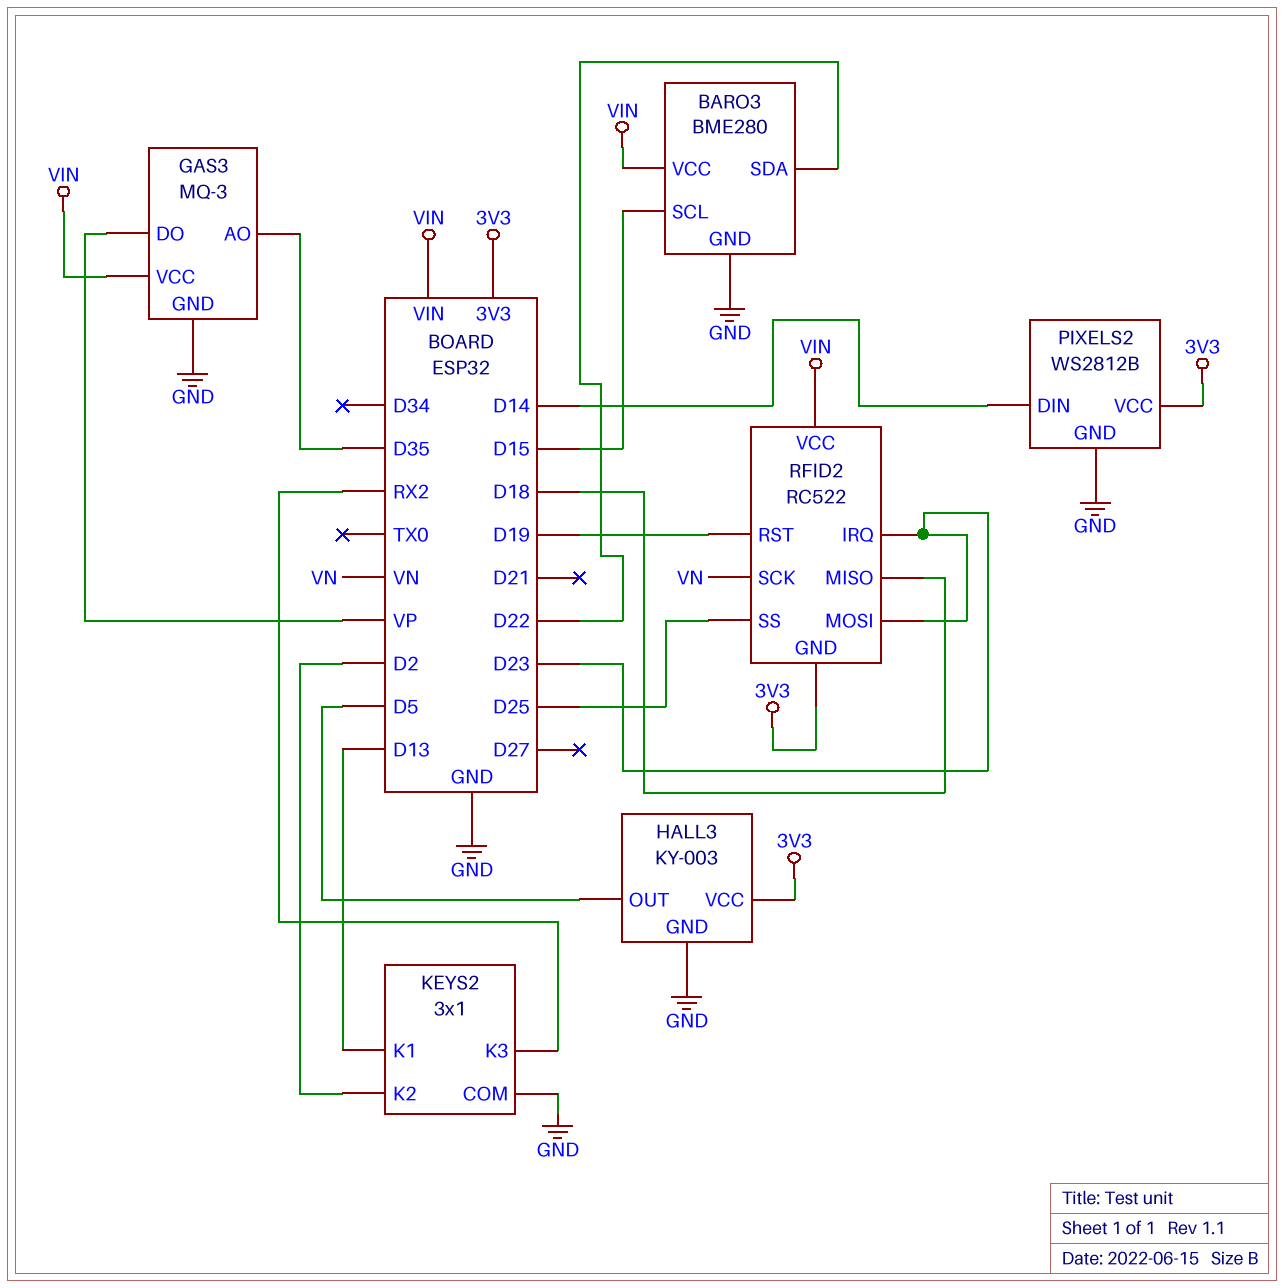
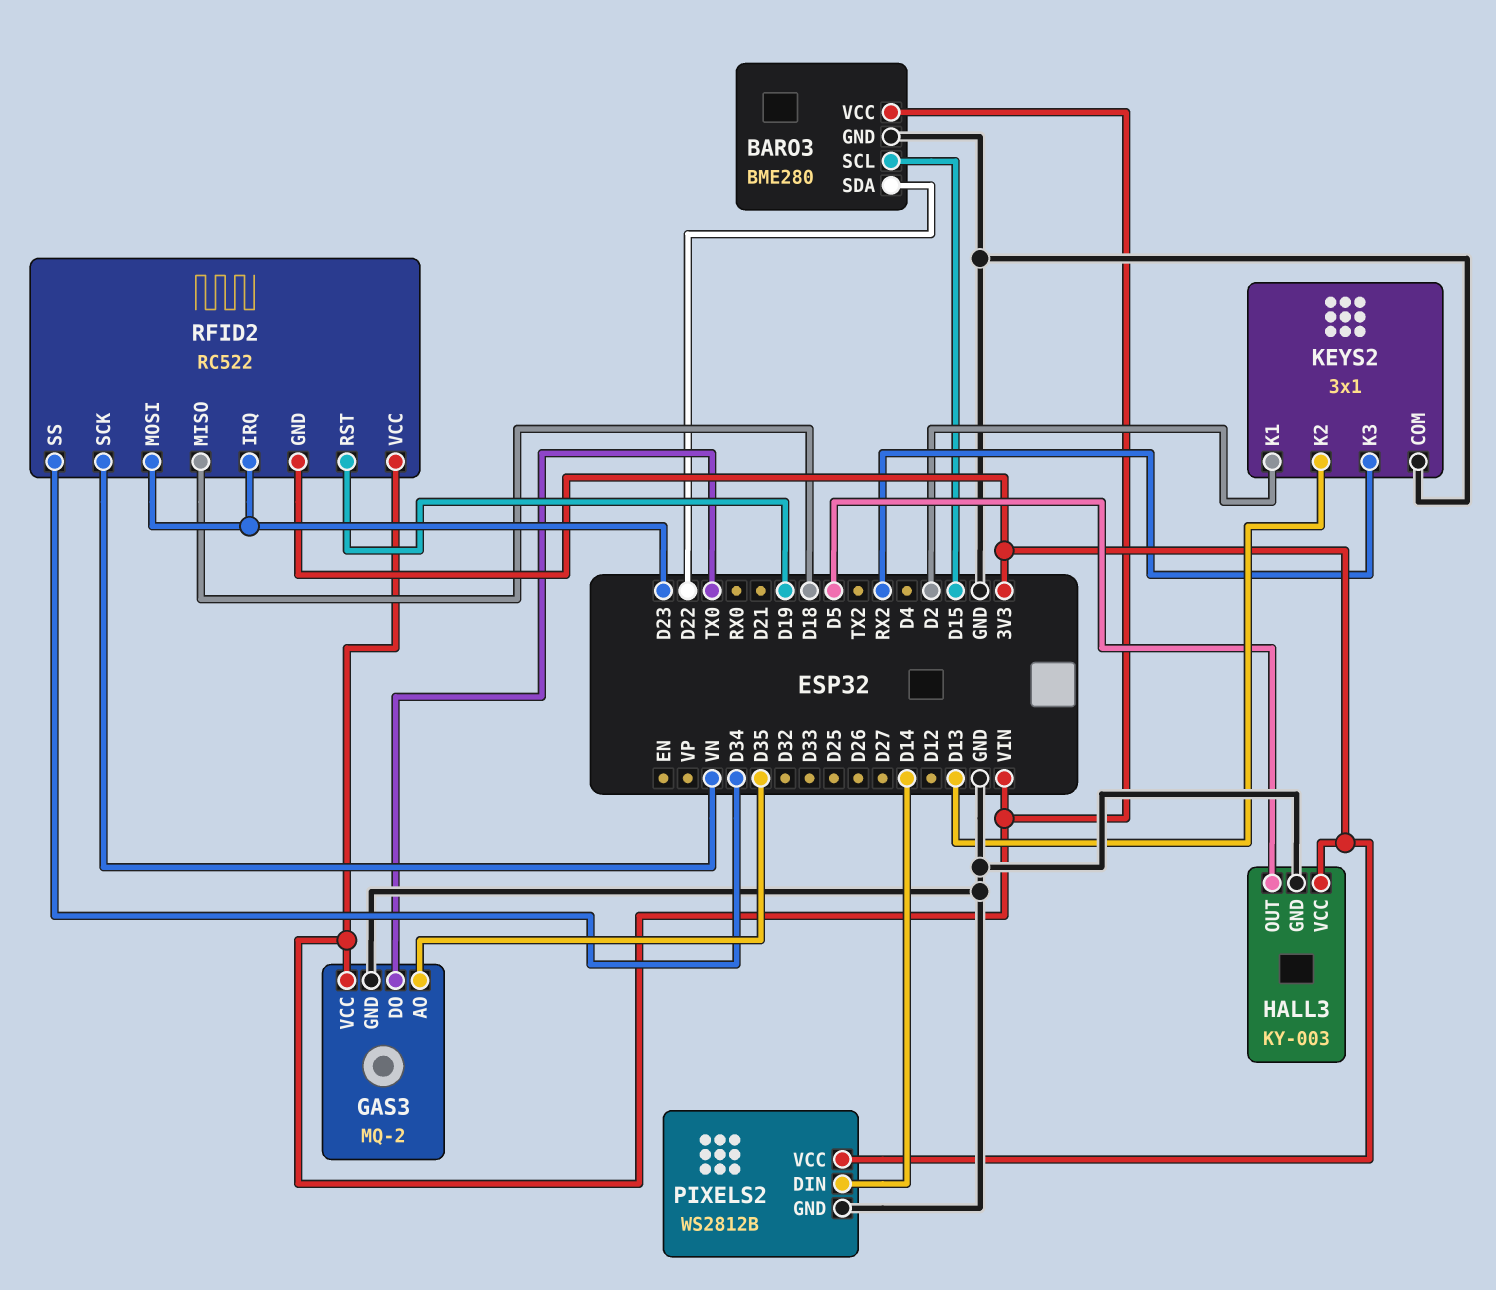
GAS3: MQ-3 -> MQ-2
GAS3 pin DO: VP -> TX0
KEYS2 pin K1: D13 -> D2
KEYS2 pin K2: D2 -> D13
RFID2 pin SS: D25 -> D34

